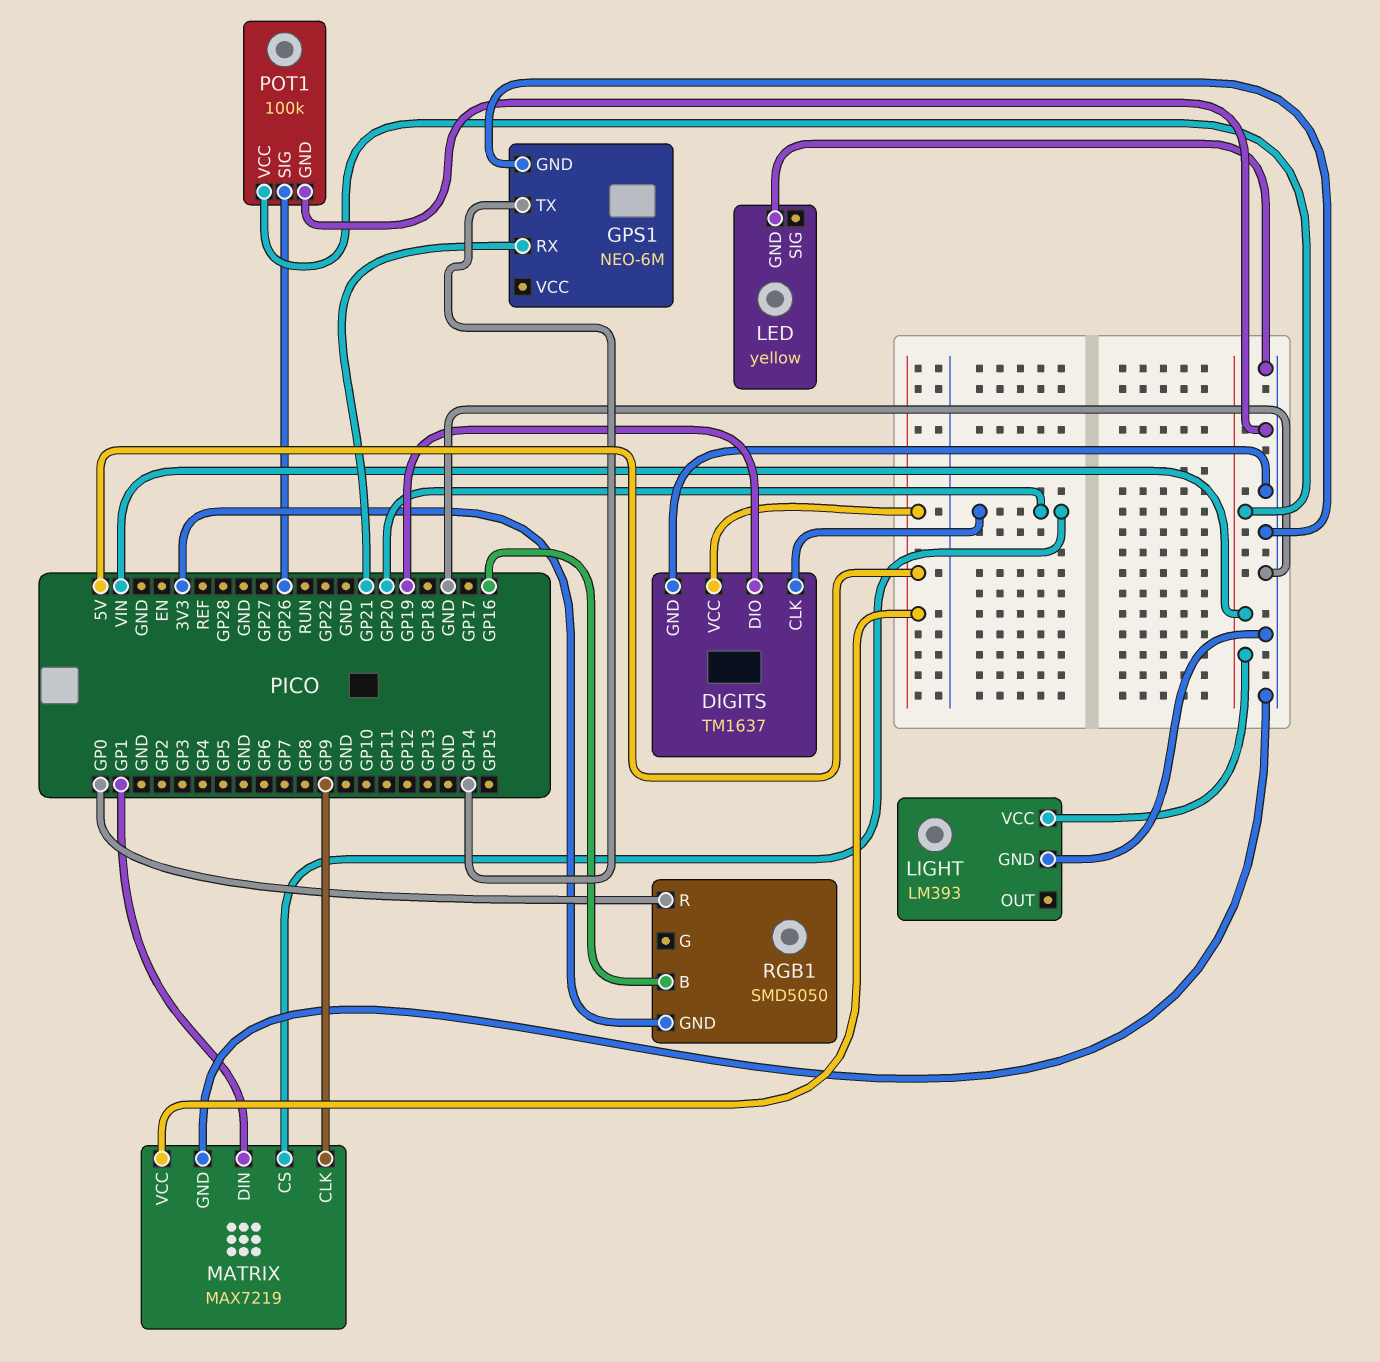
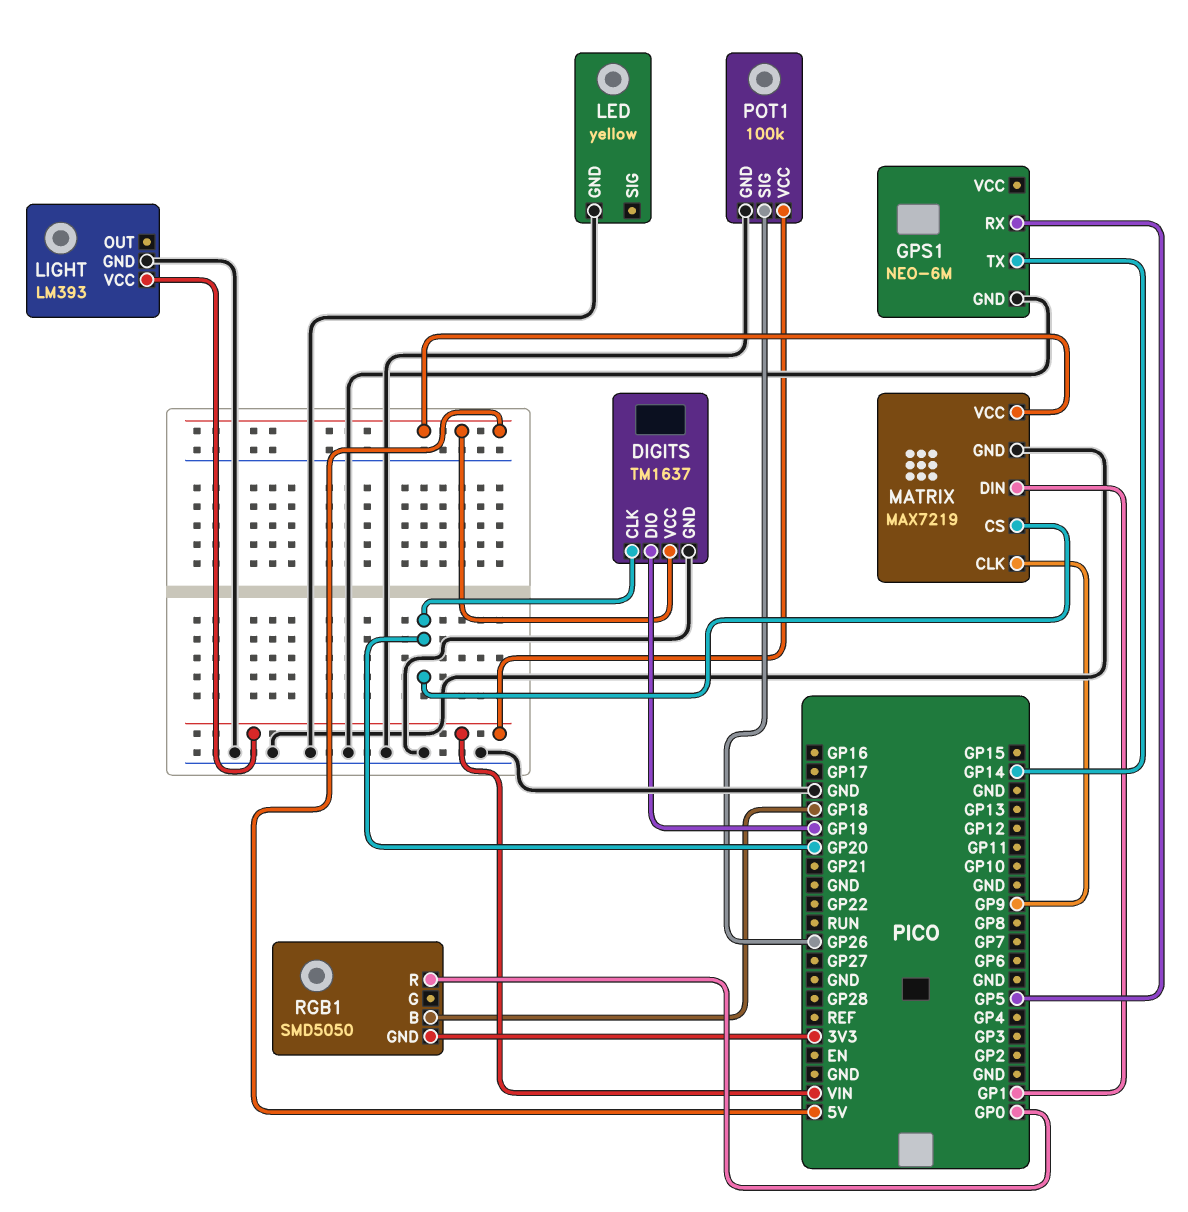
GPS1 pin RX: GP21 -> GP5
RGB1 pin B: GP16 -> GP18

